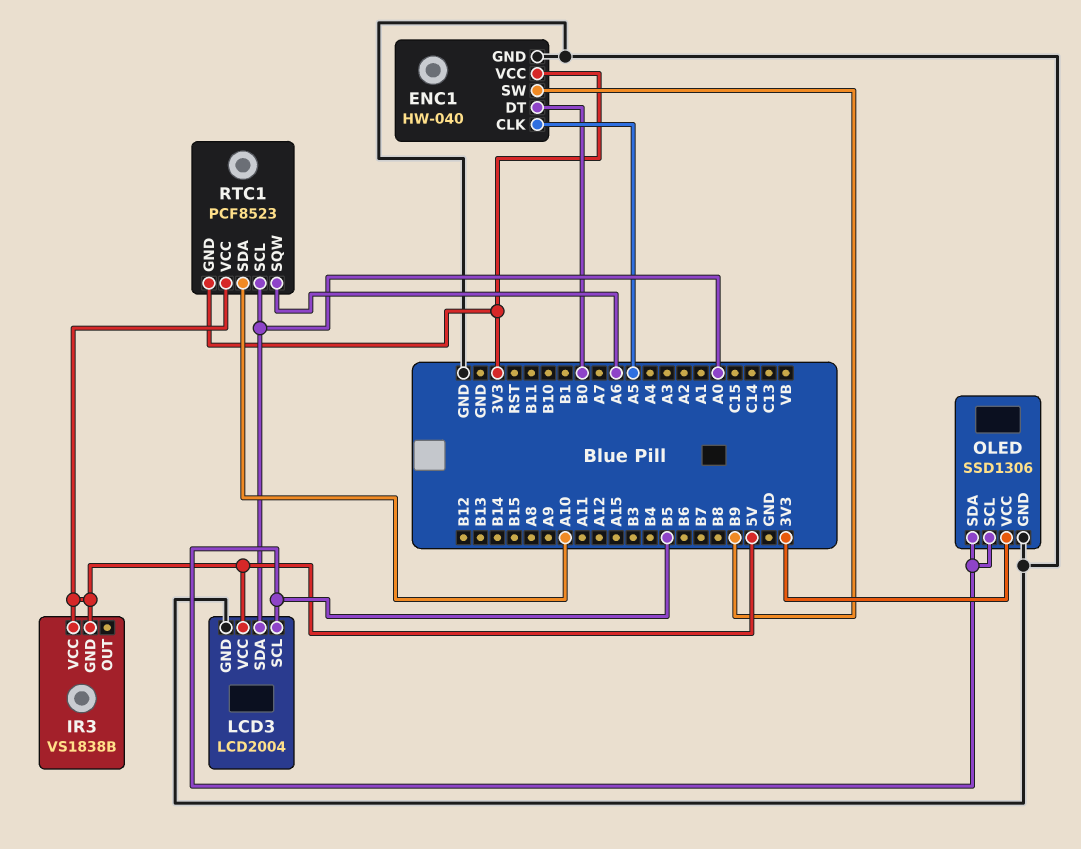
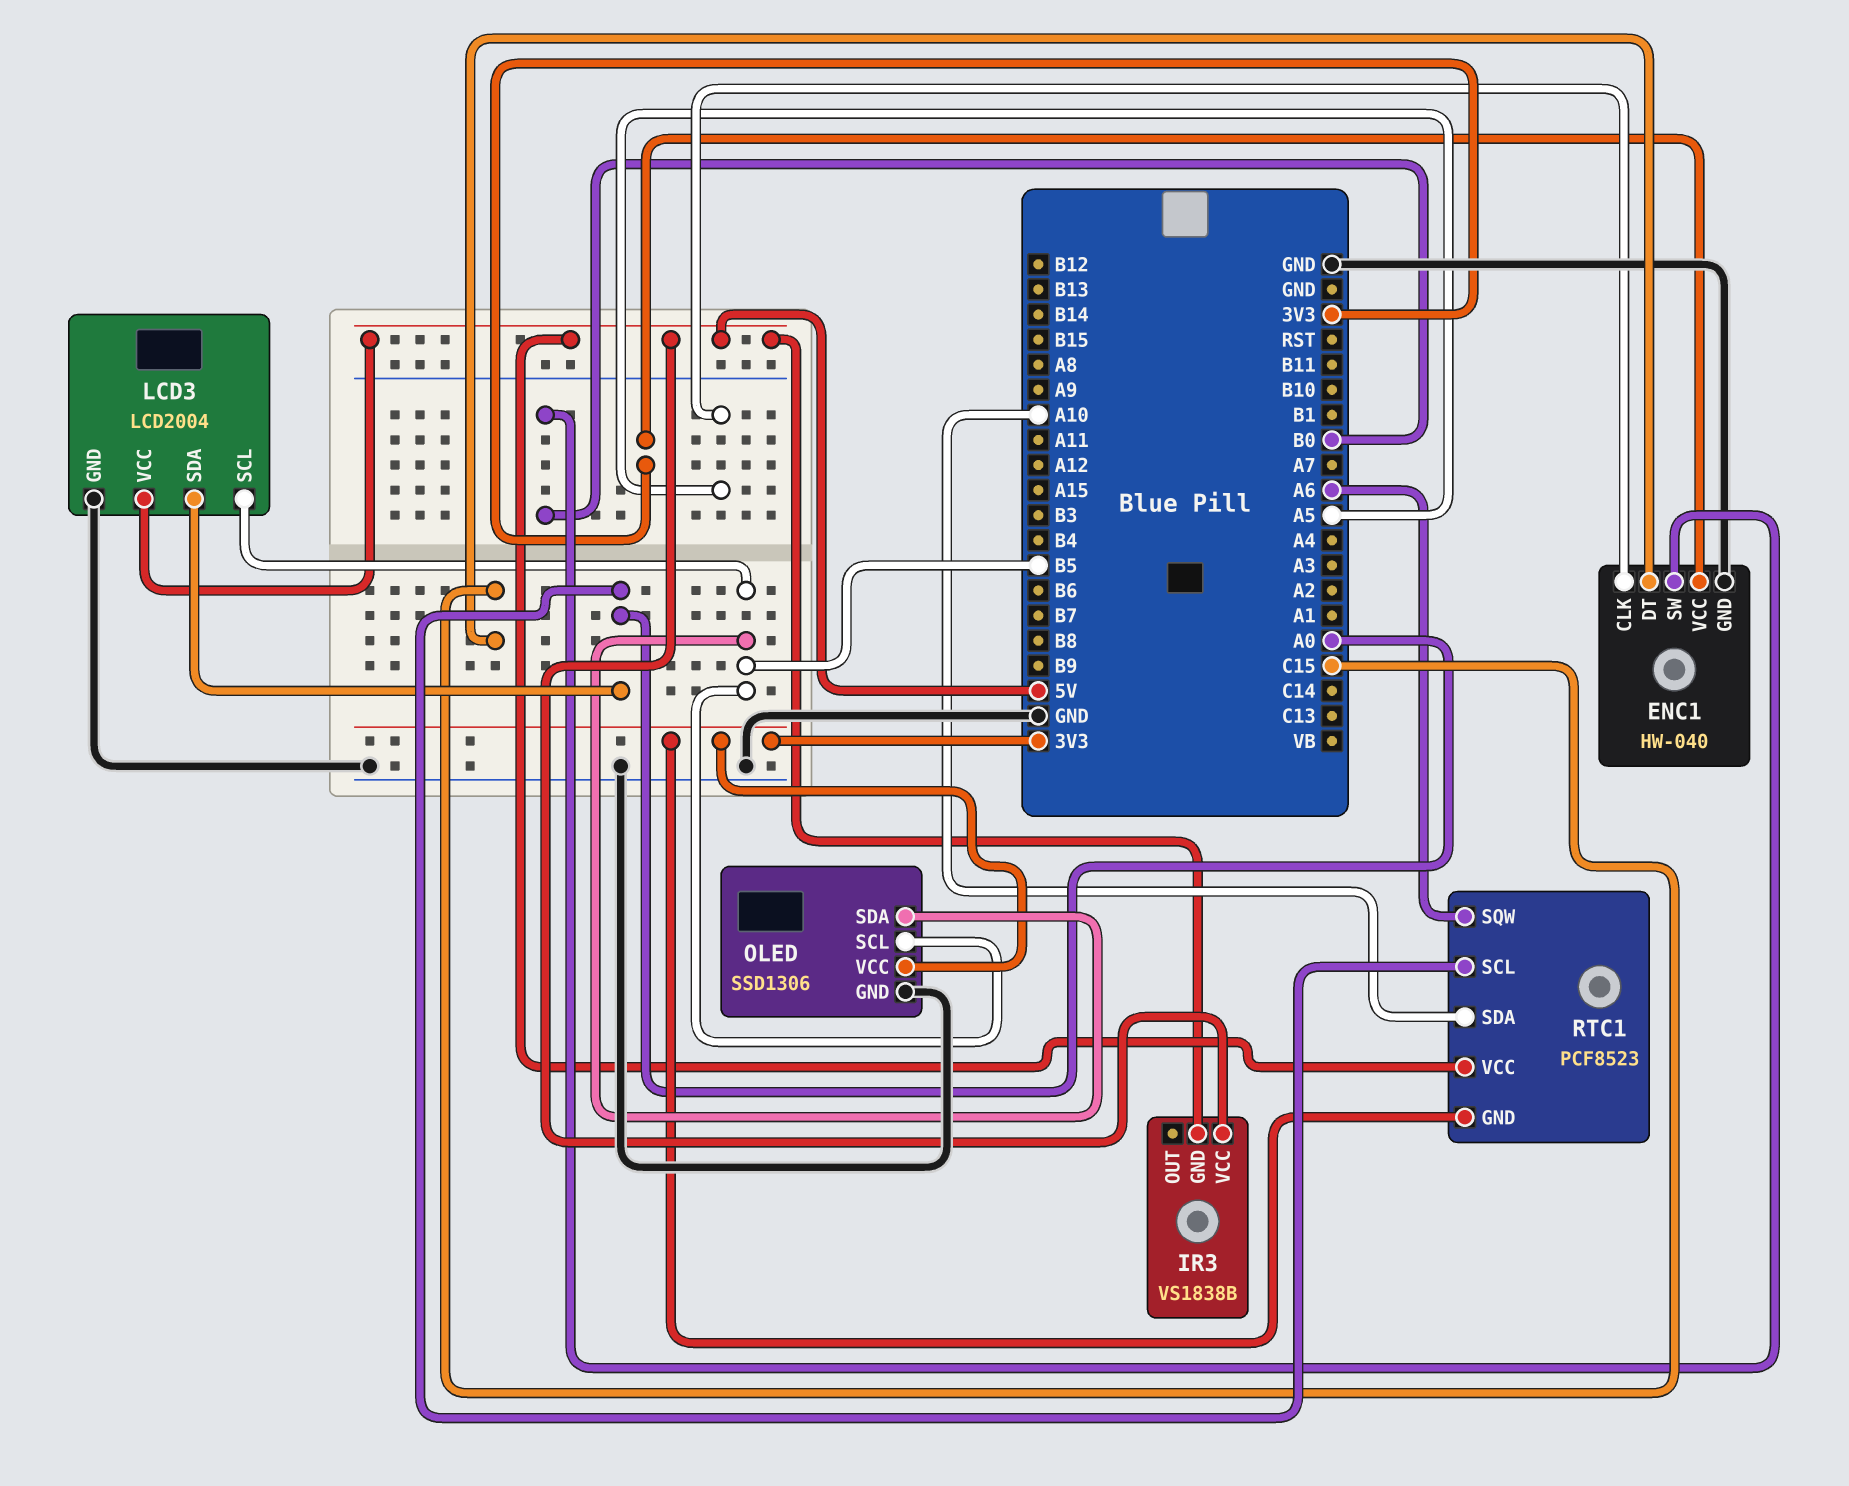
ENC1 pin DT: B0 -> C15
ENC1 pin SW: B9 -> B0

